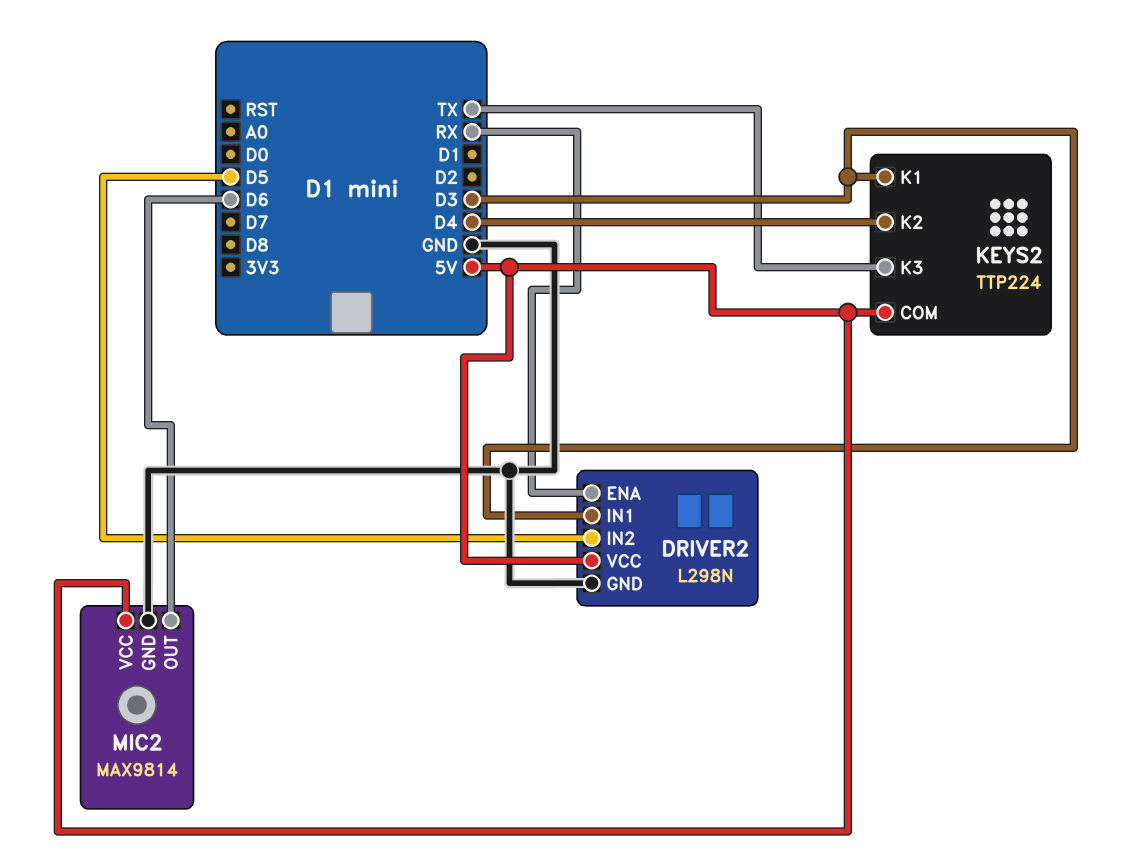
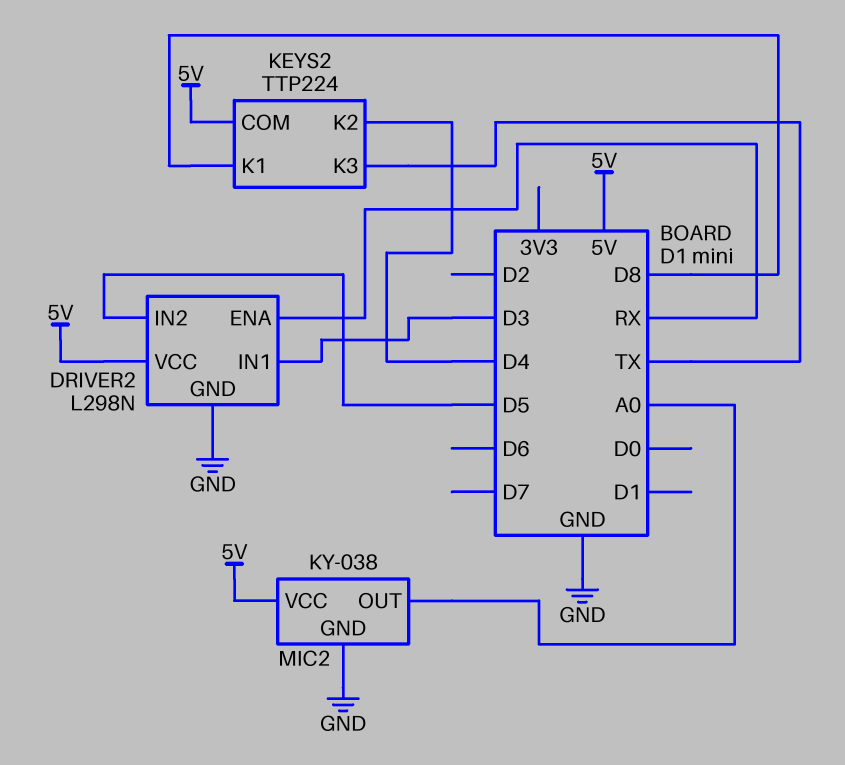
KEYS2 pin K1: D3 -> D8
MIC2: MAX9814 -> KY-038
MIC2 pin OUT: D6 -> A0

